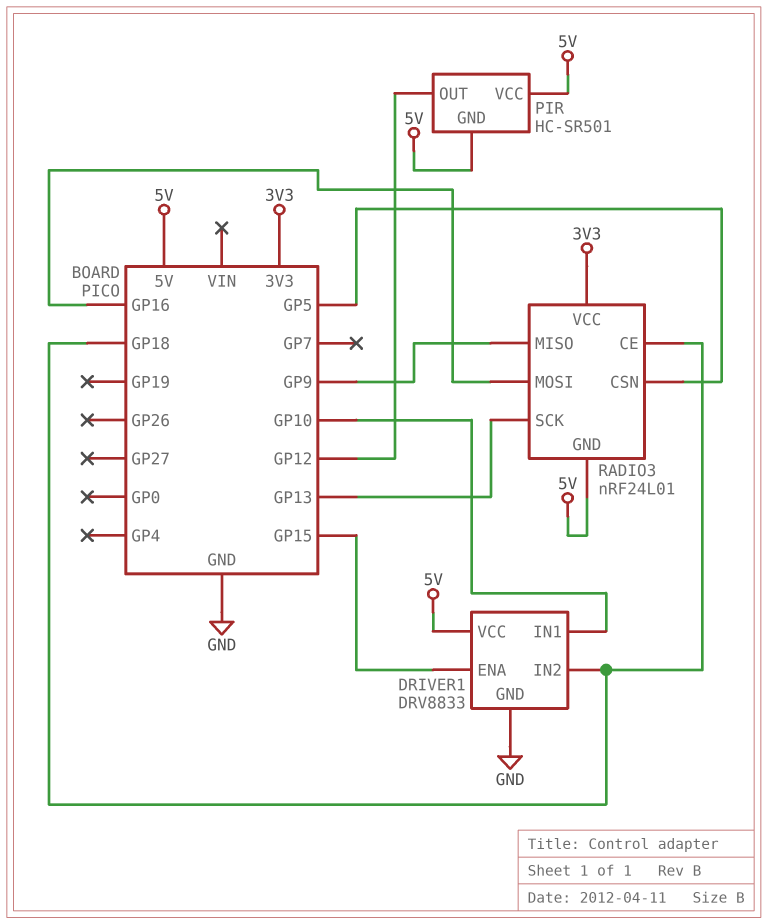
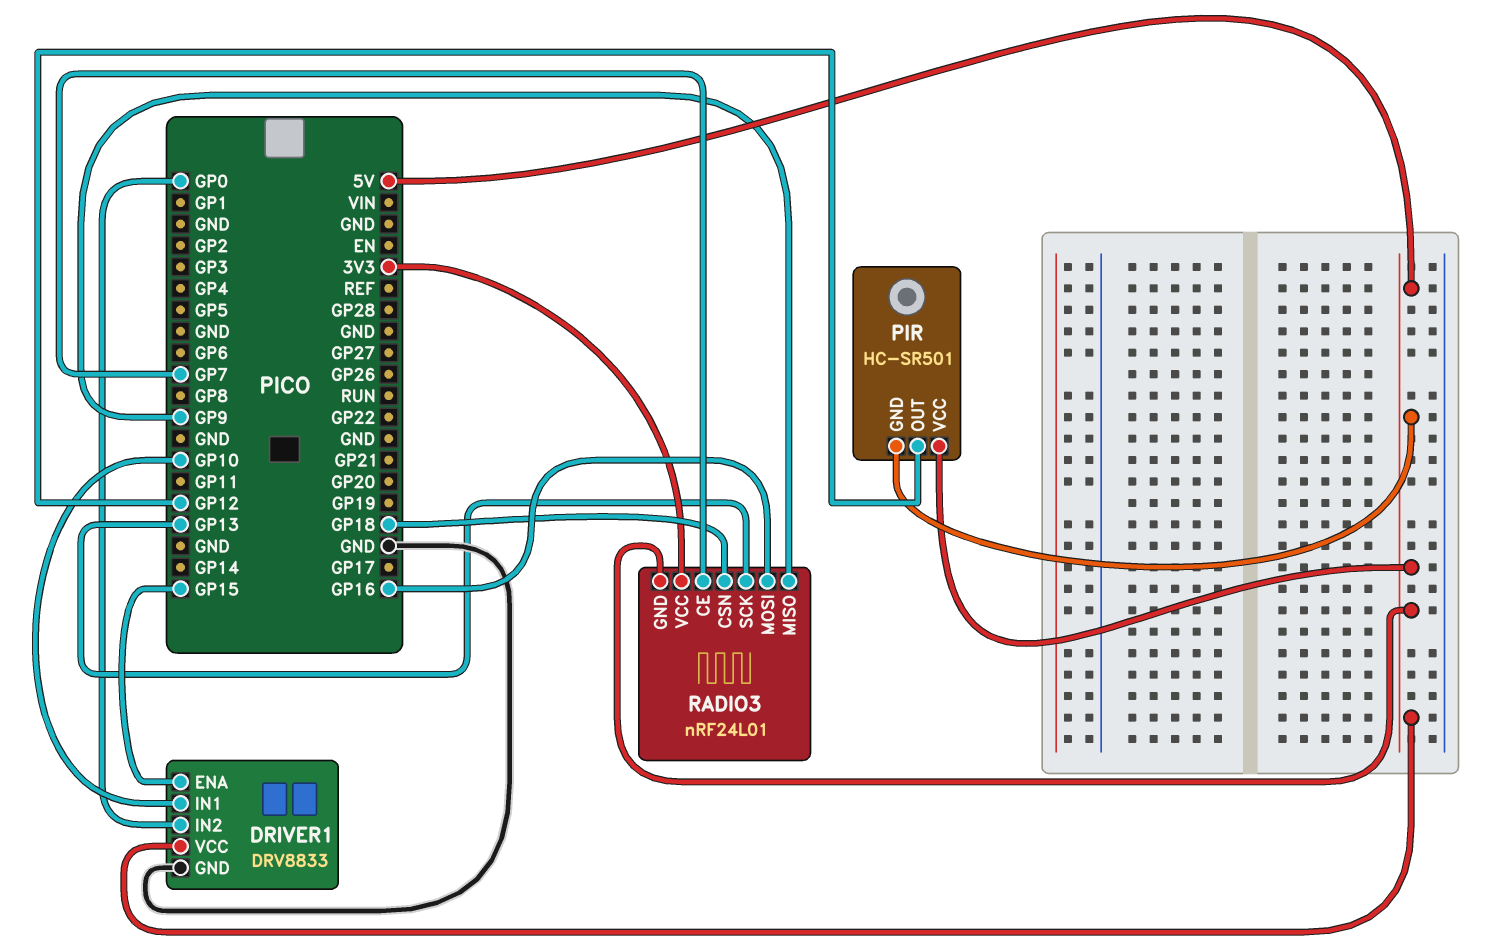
DRIVER1 pin IN2: GP18 -> GP0
RADIO3 pin CE: GP18 -> GP7
RADIO3 pin CSN: GP5 -> GP18

